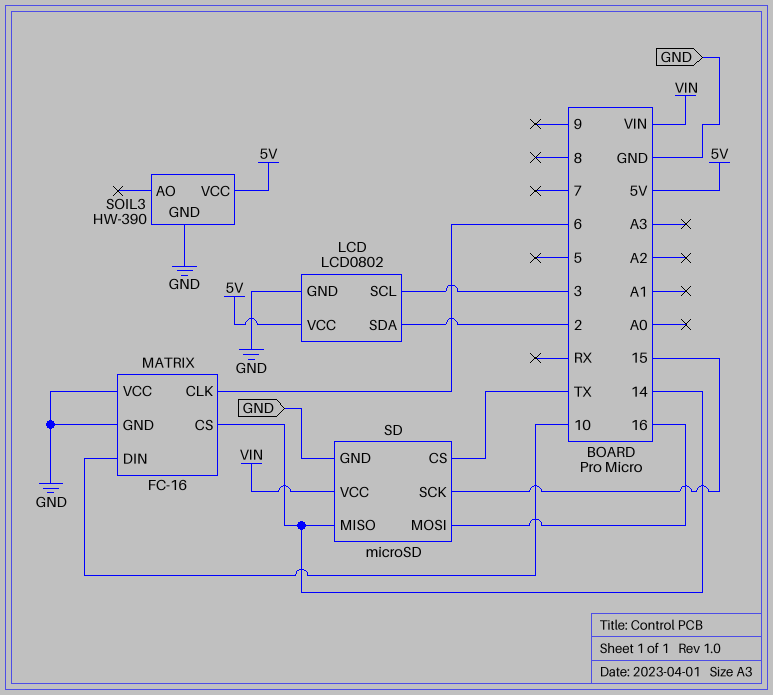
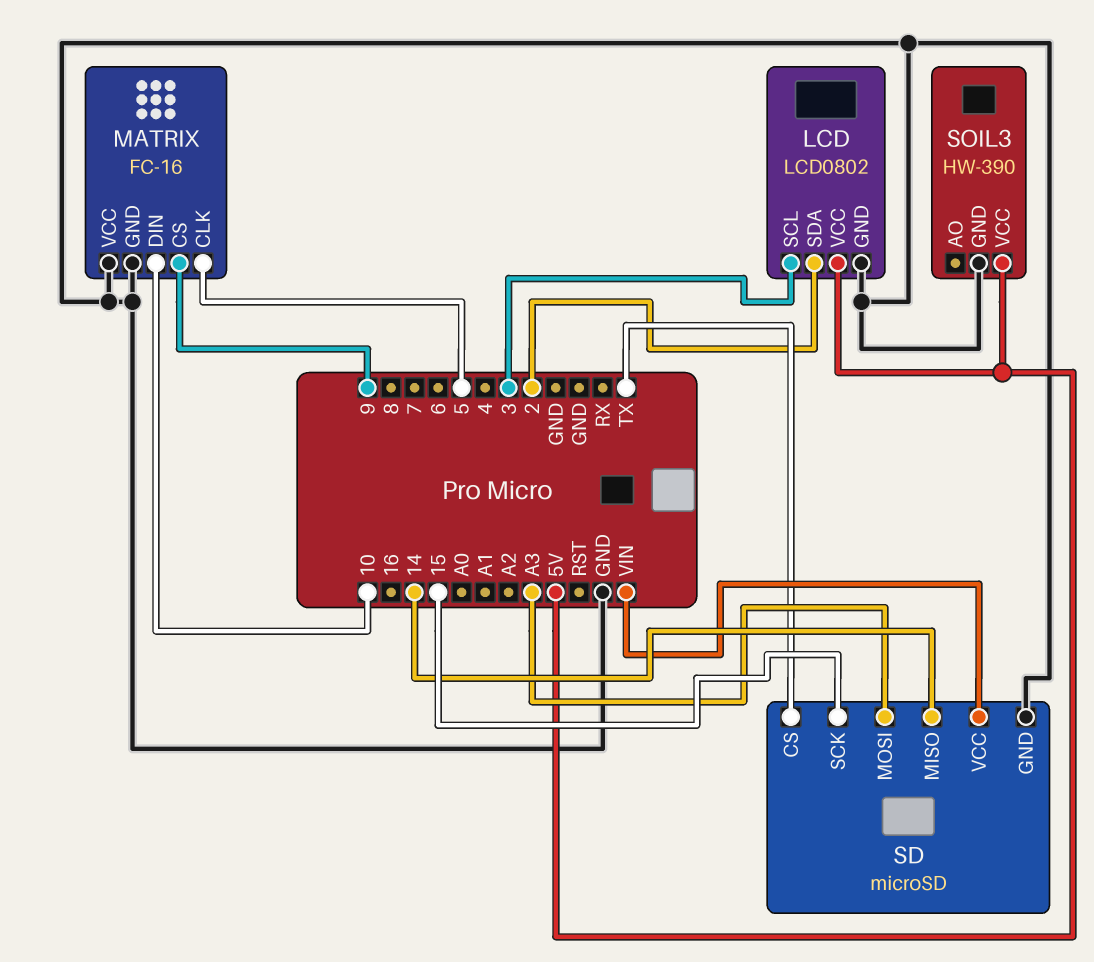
MATRIX pin CLK: 6 -> 5
MATRIX pin CS: 14 -> 9
SD pin MOSI: 16 -> A3

